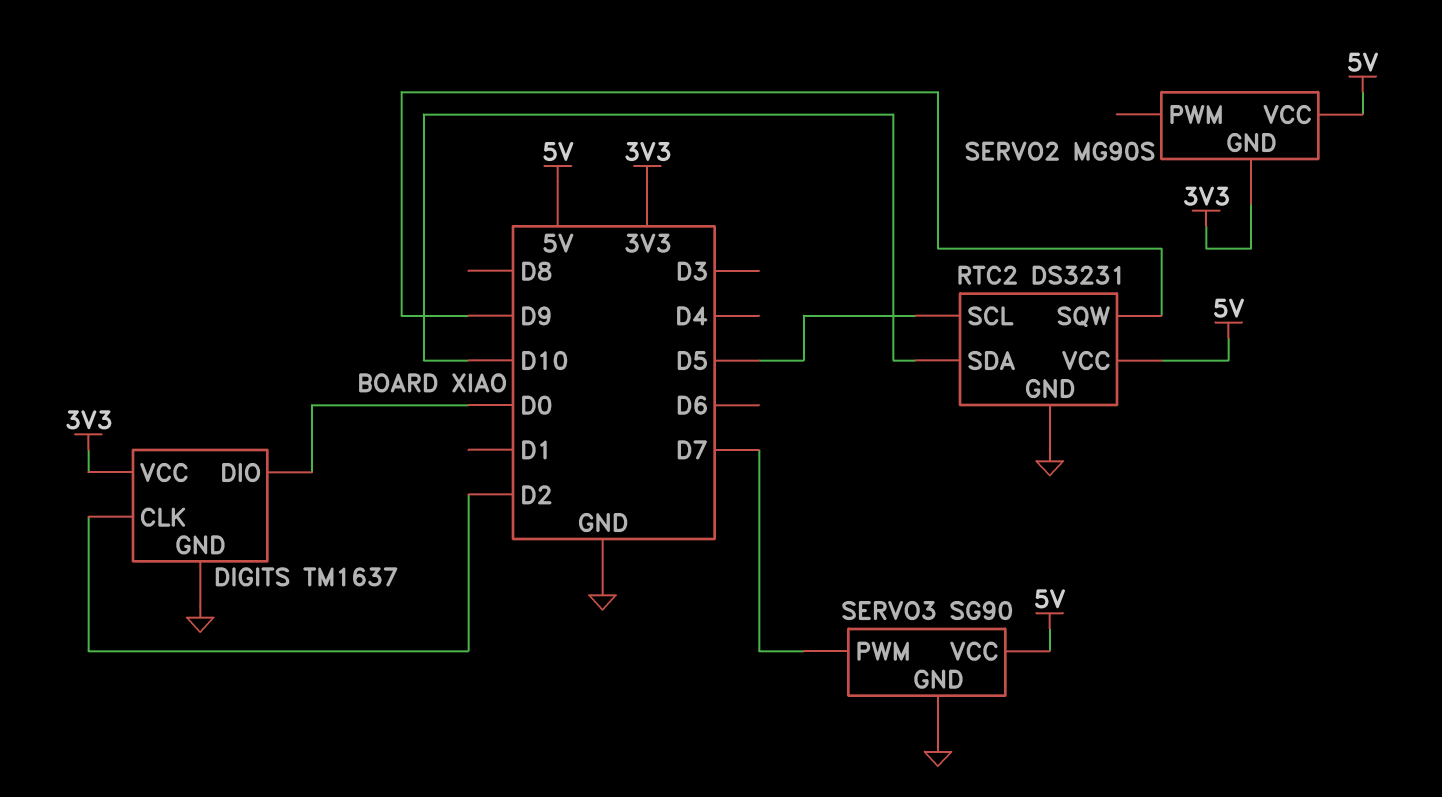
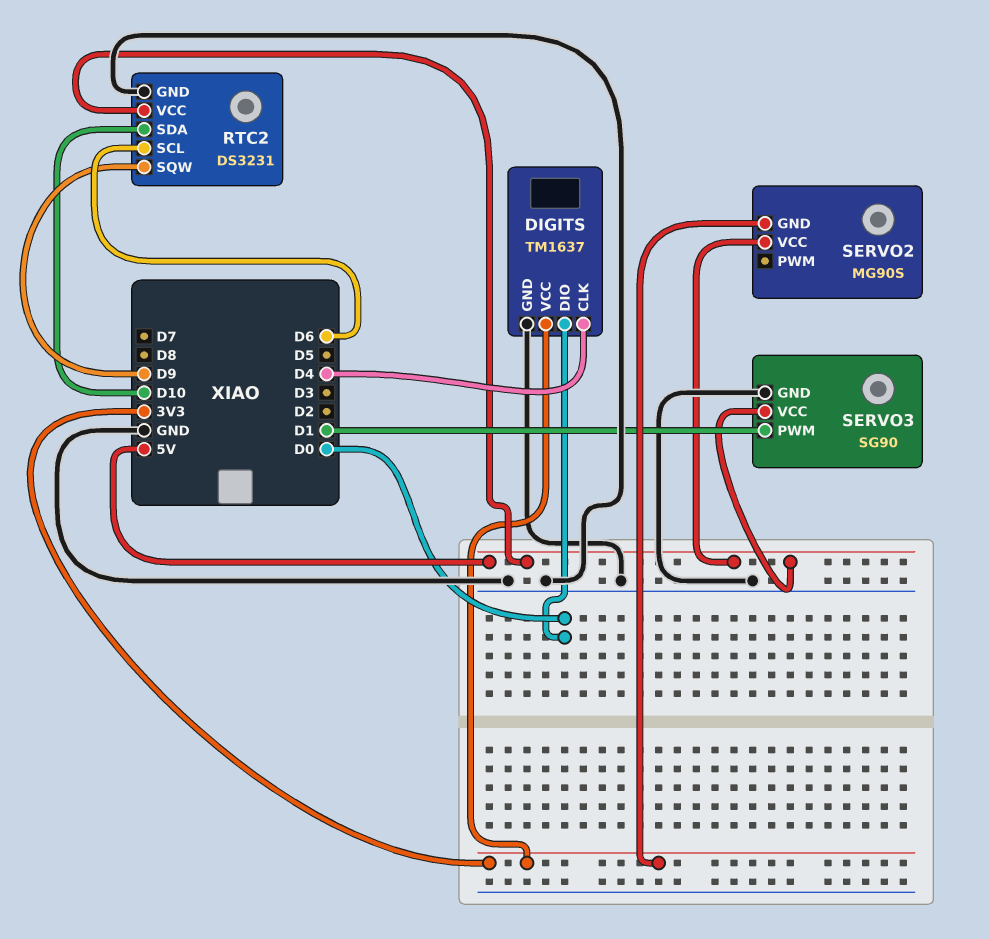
DIGITS pin CLK: D2 -> D4
RTC2 pin SCL: D5 -> D6
SERVO3 pin PWM: D7 -> D1

